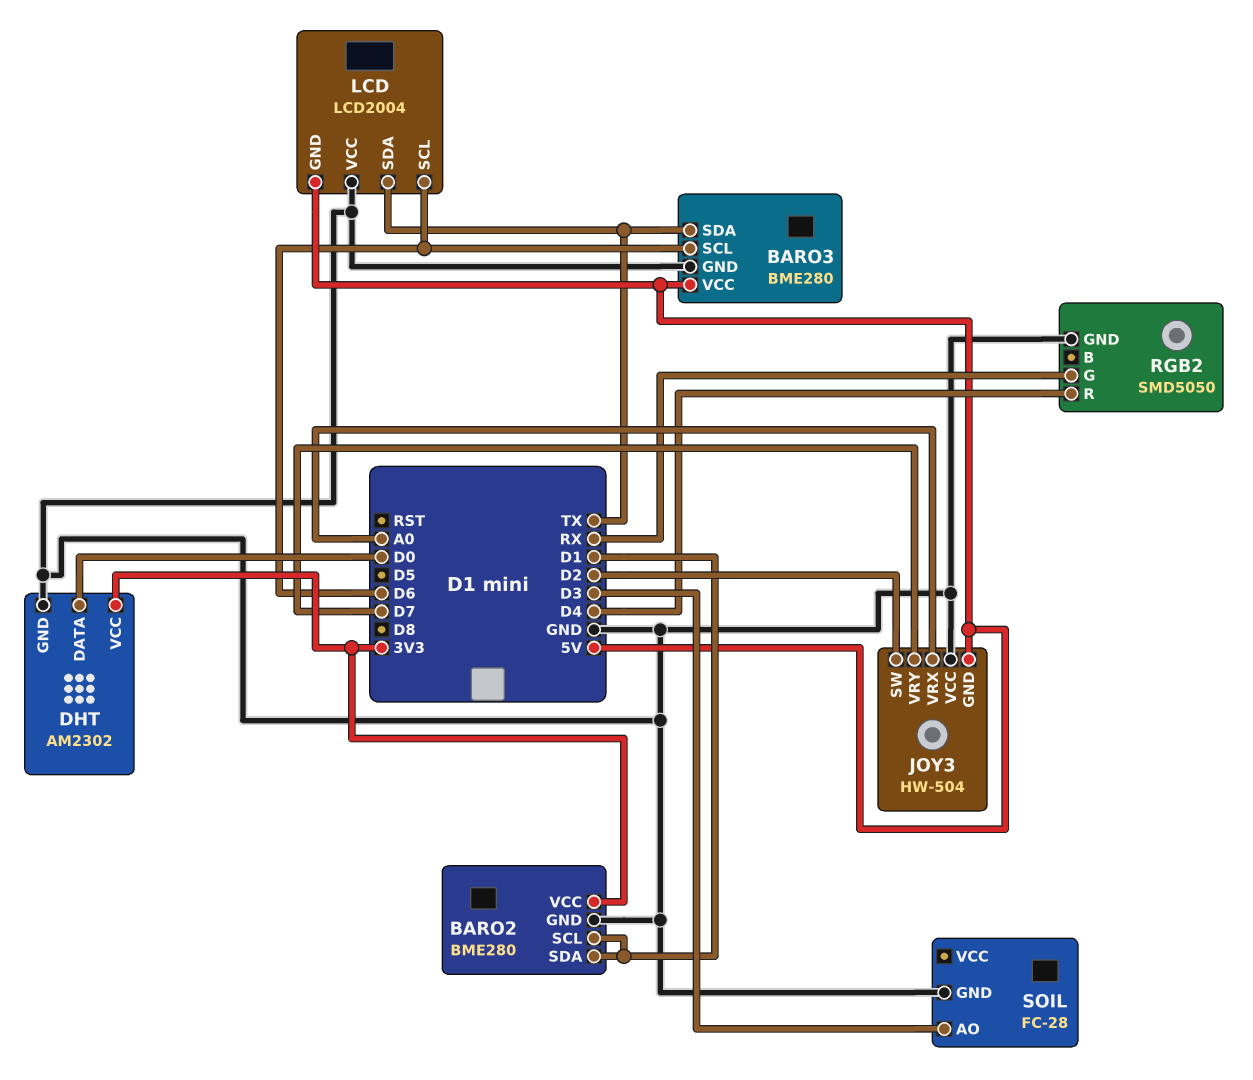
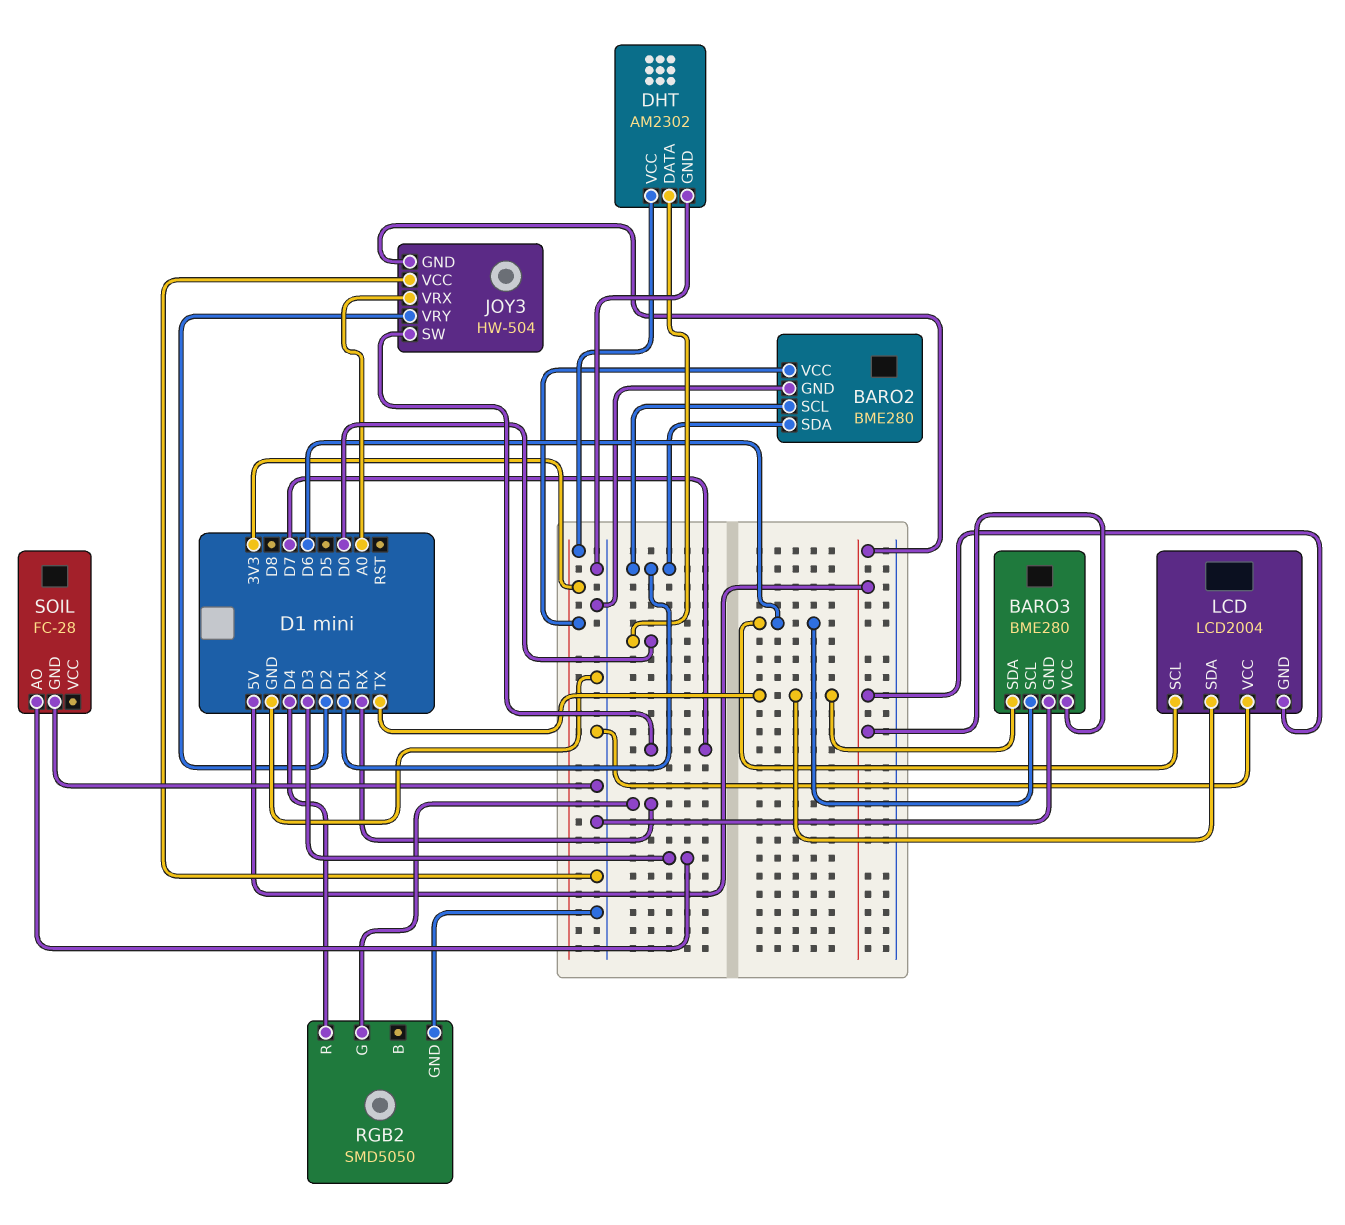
JOY3 pin SW: D2 -> D7
JOY3 pin VRY: D7 -> D2

